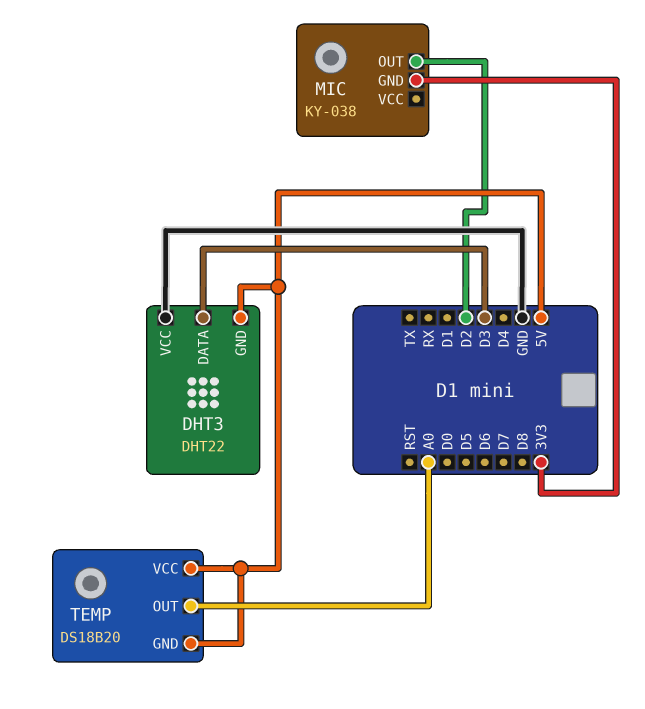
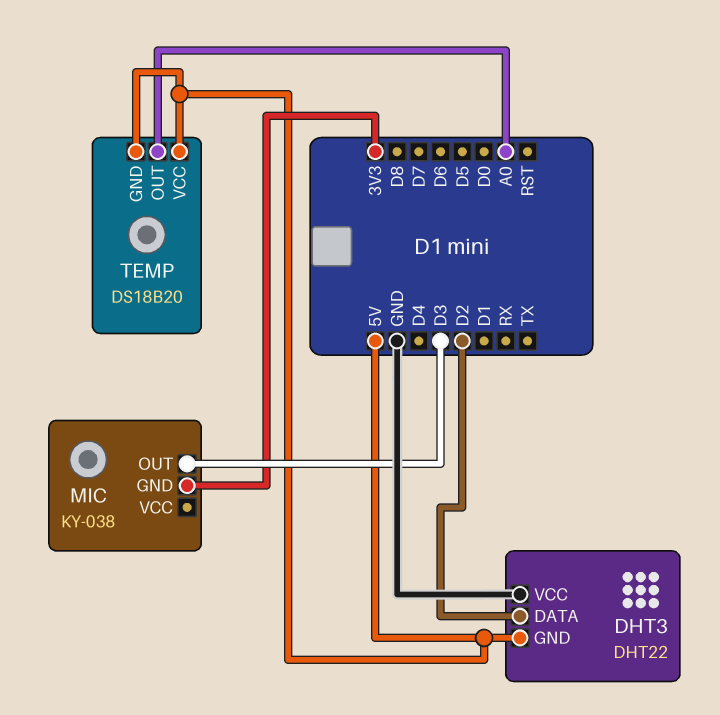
DHT3 pin DATA: D3 -> D2
MIC pin OUT: D2 -> D3

